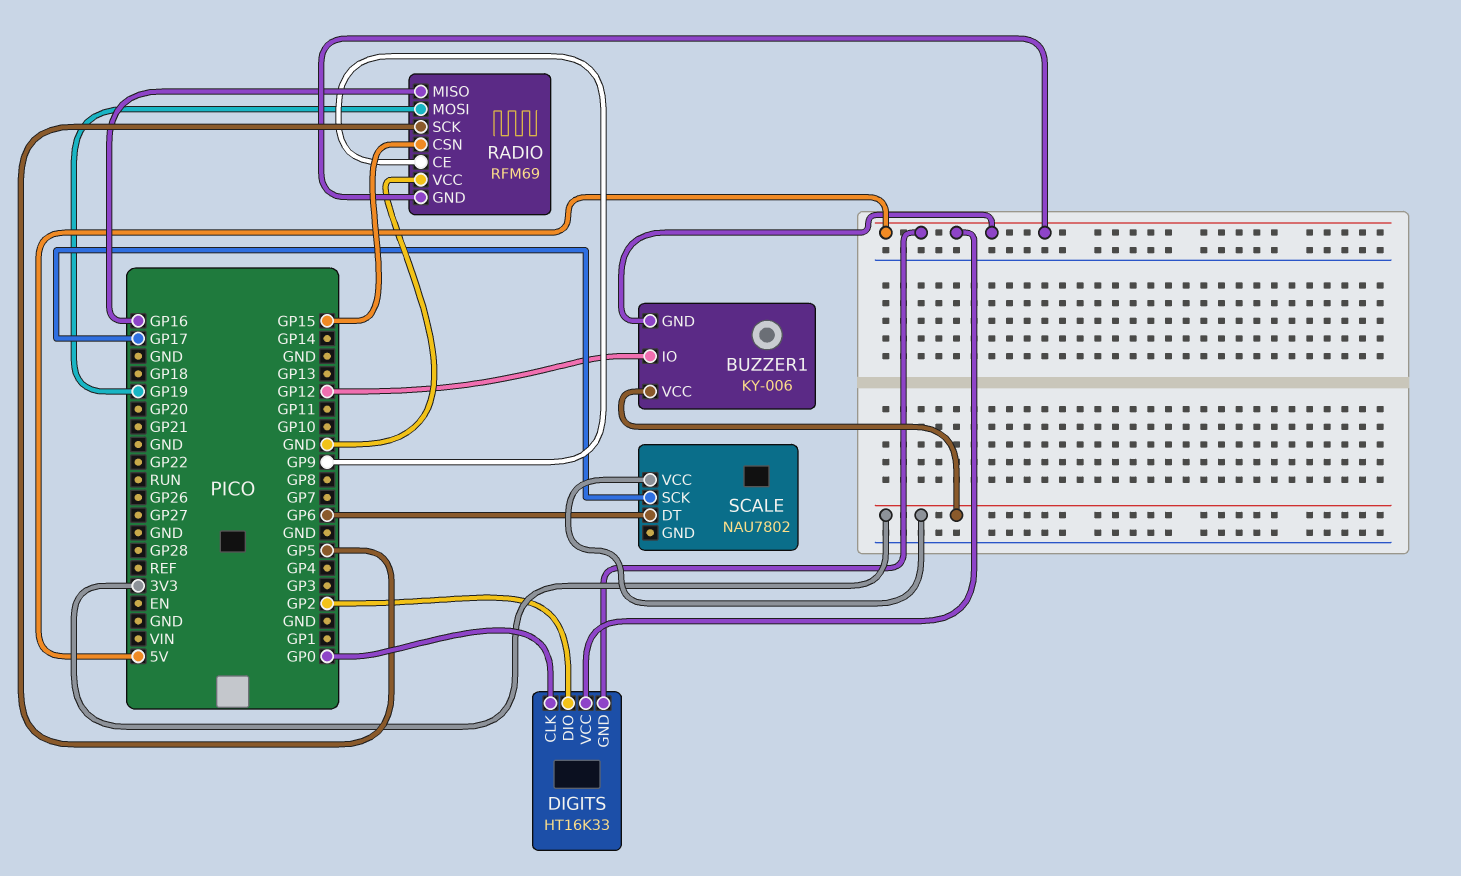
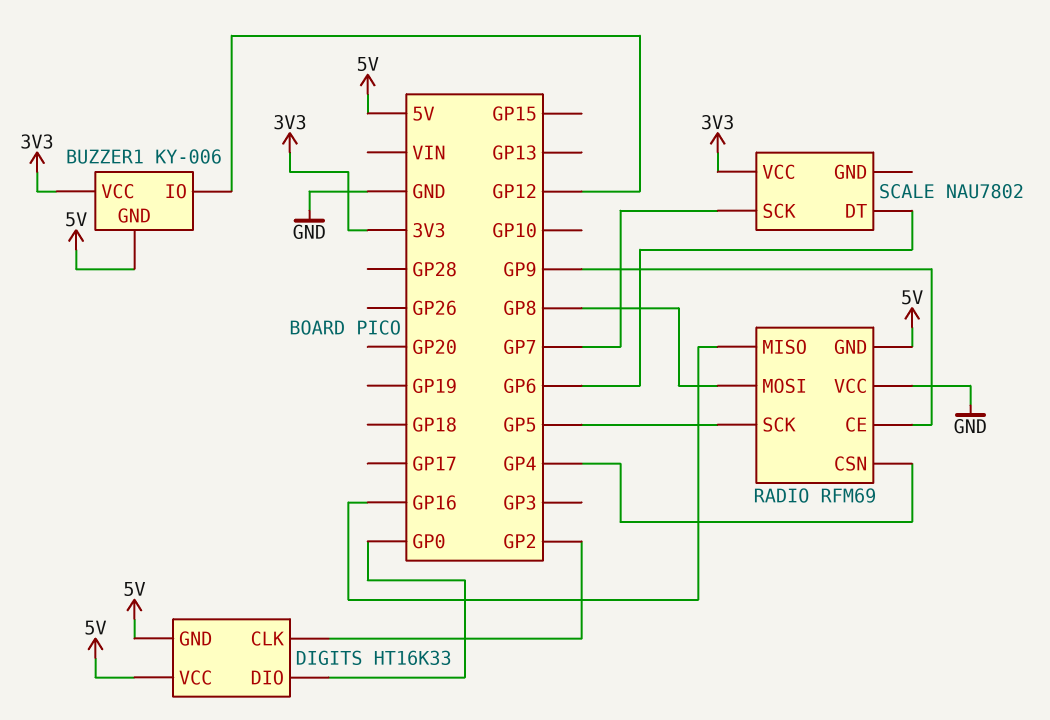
DIGITS pin CLK: GP0 -> GP2
DIGITS pin DIO: GP2 -> GP0
RADIO pin CSN: GP15 -> GP4
RADIO pin MOSI: GP19 -> GP8
SCALE pin SCK: GP17 -> GP7

